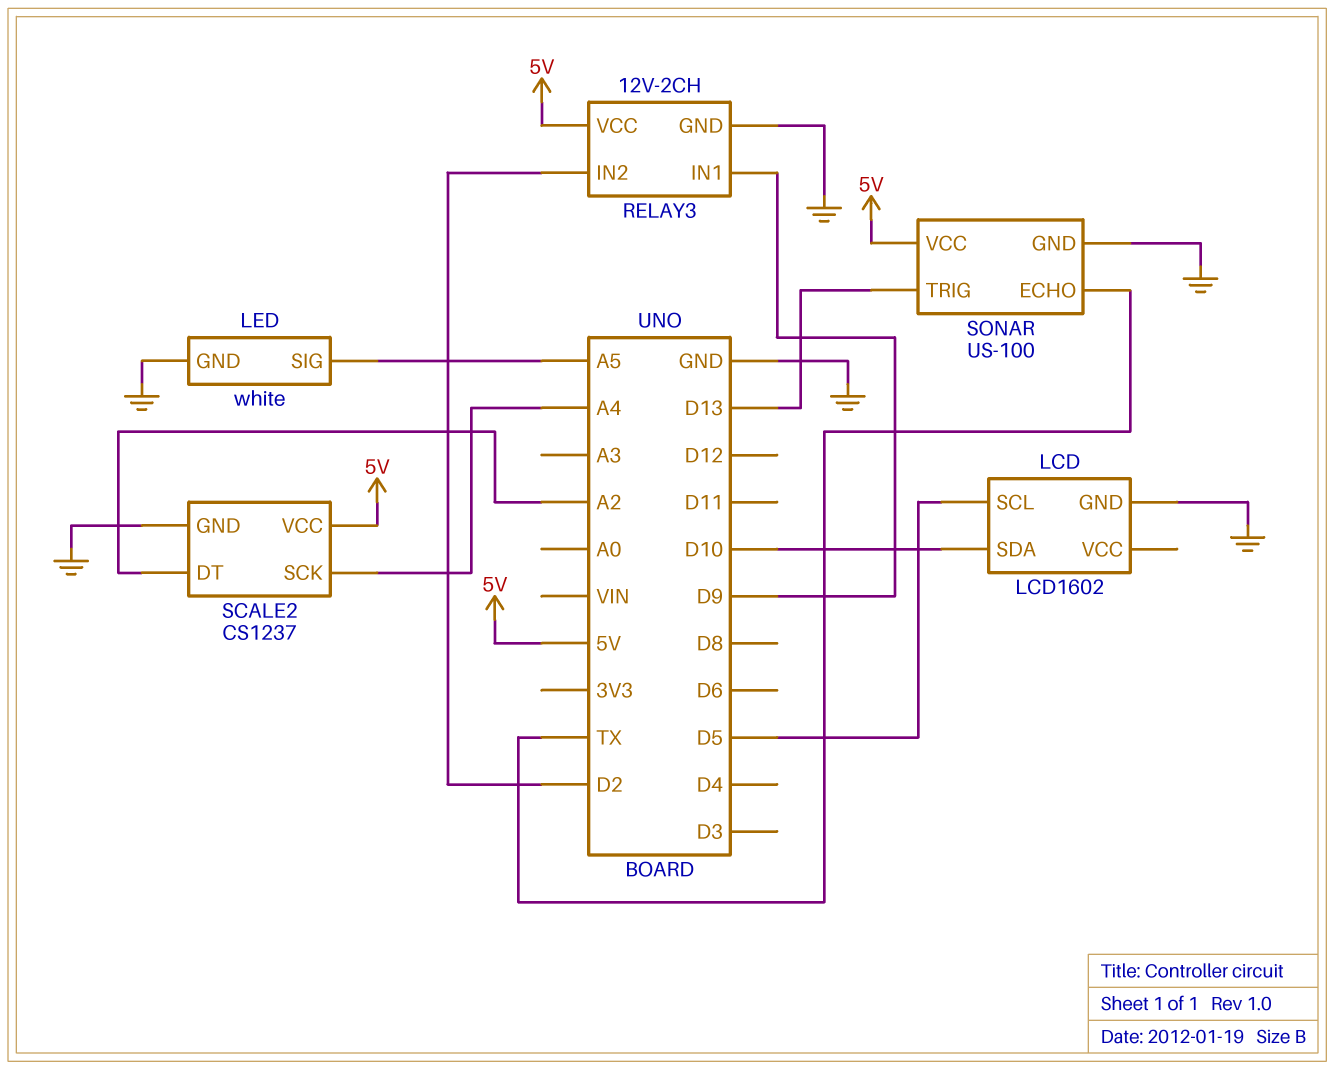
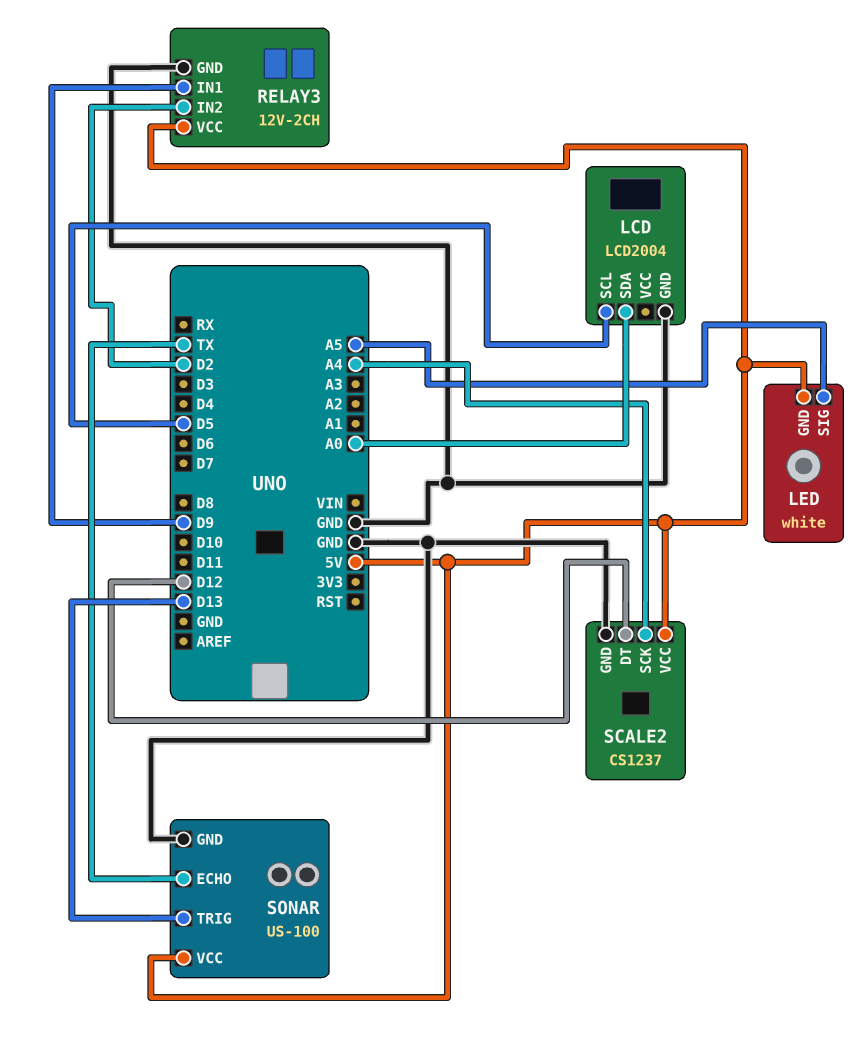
LCD: LCD1602 -> LCD2004
LCD pin SDA: D10 -> A0
LED pin GND: GND -> 5V
SCALE2 pin DT: A2 -> D12

